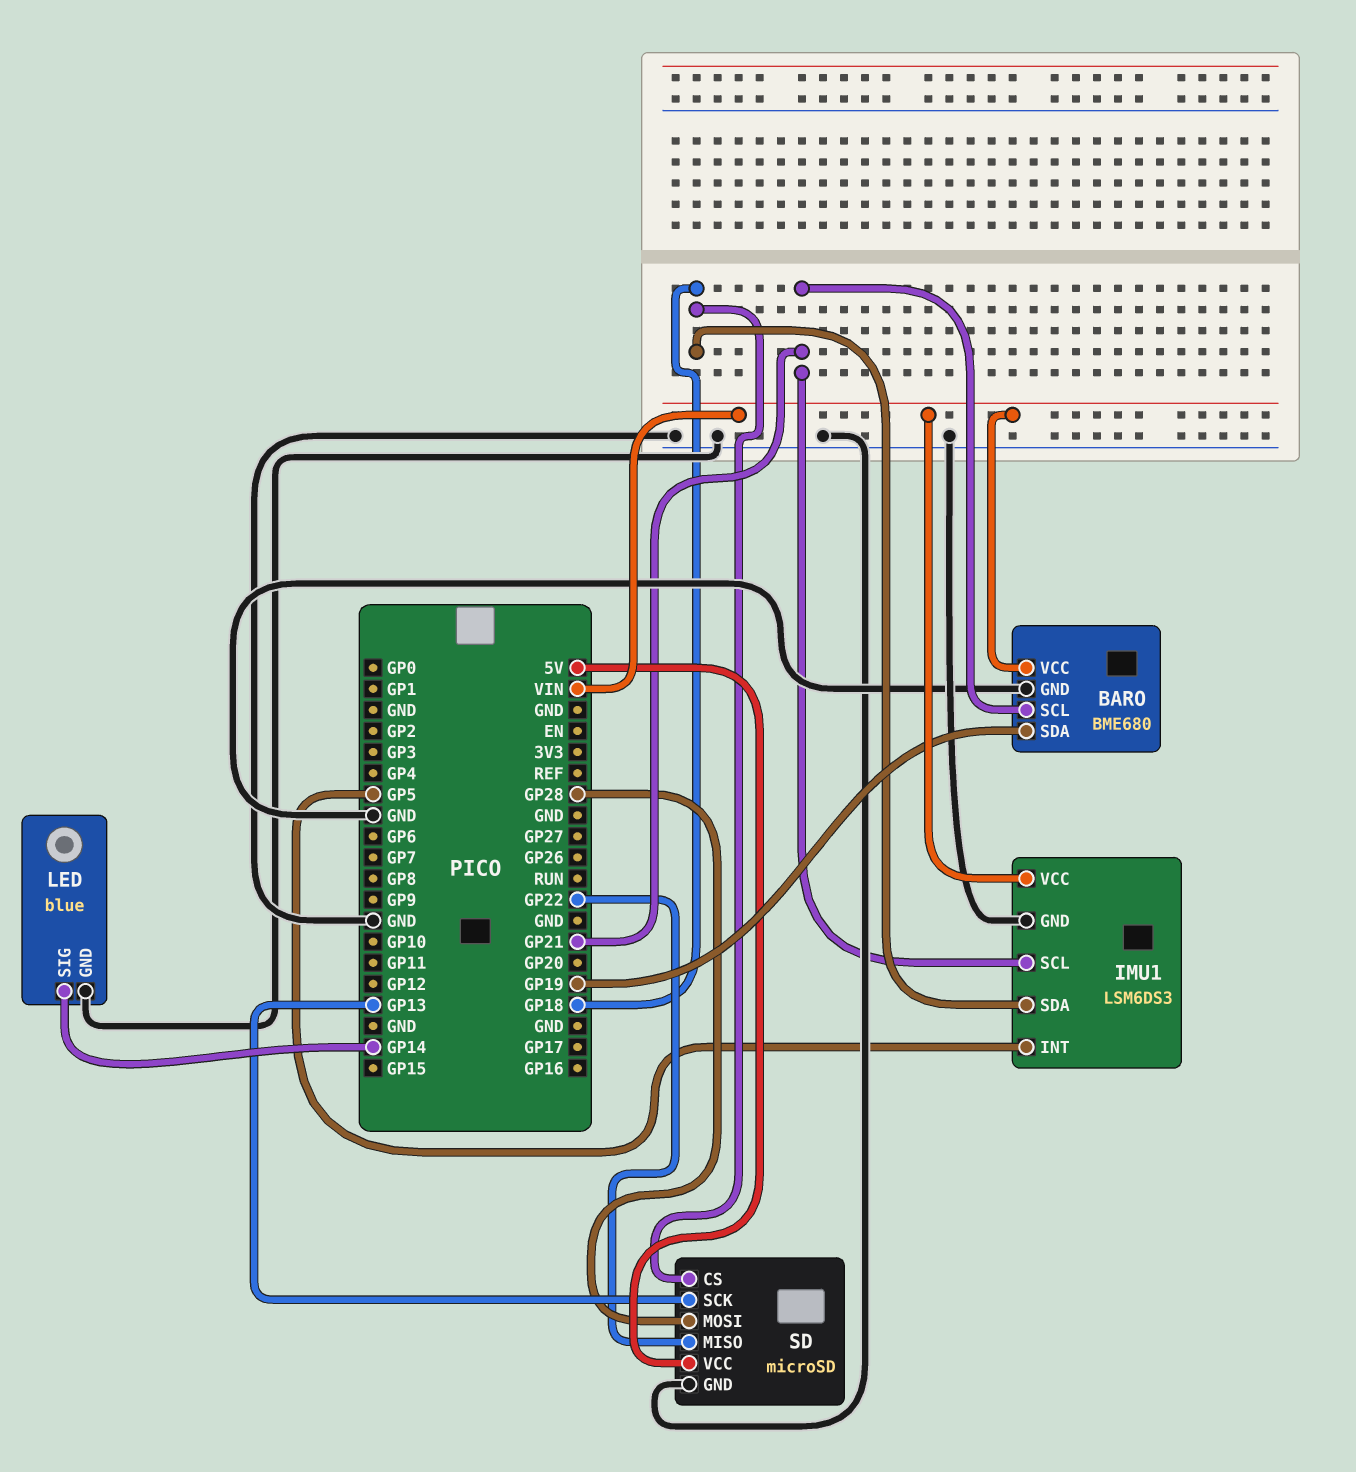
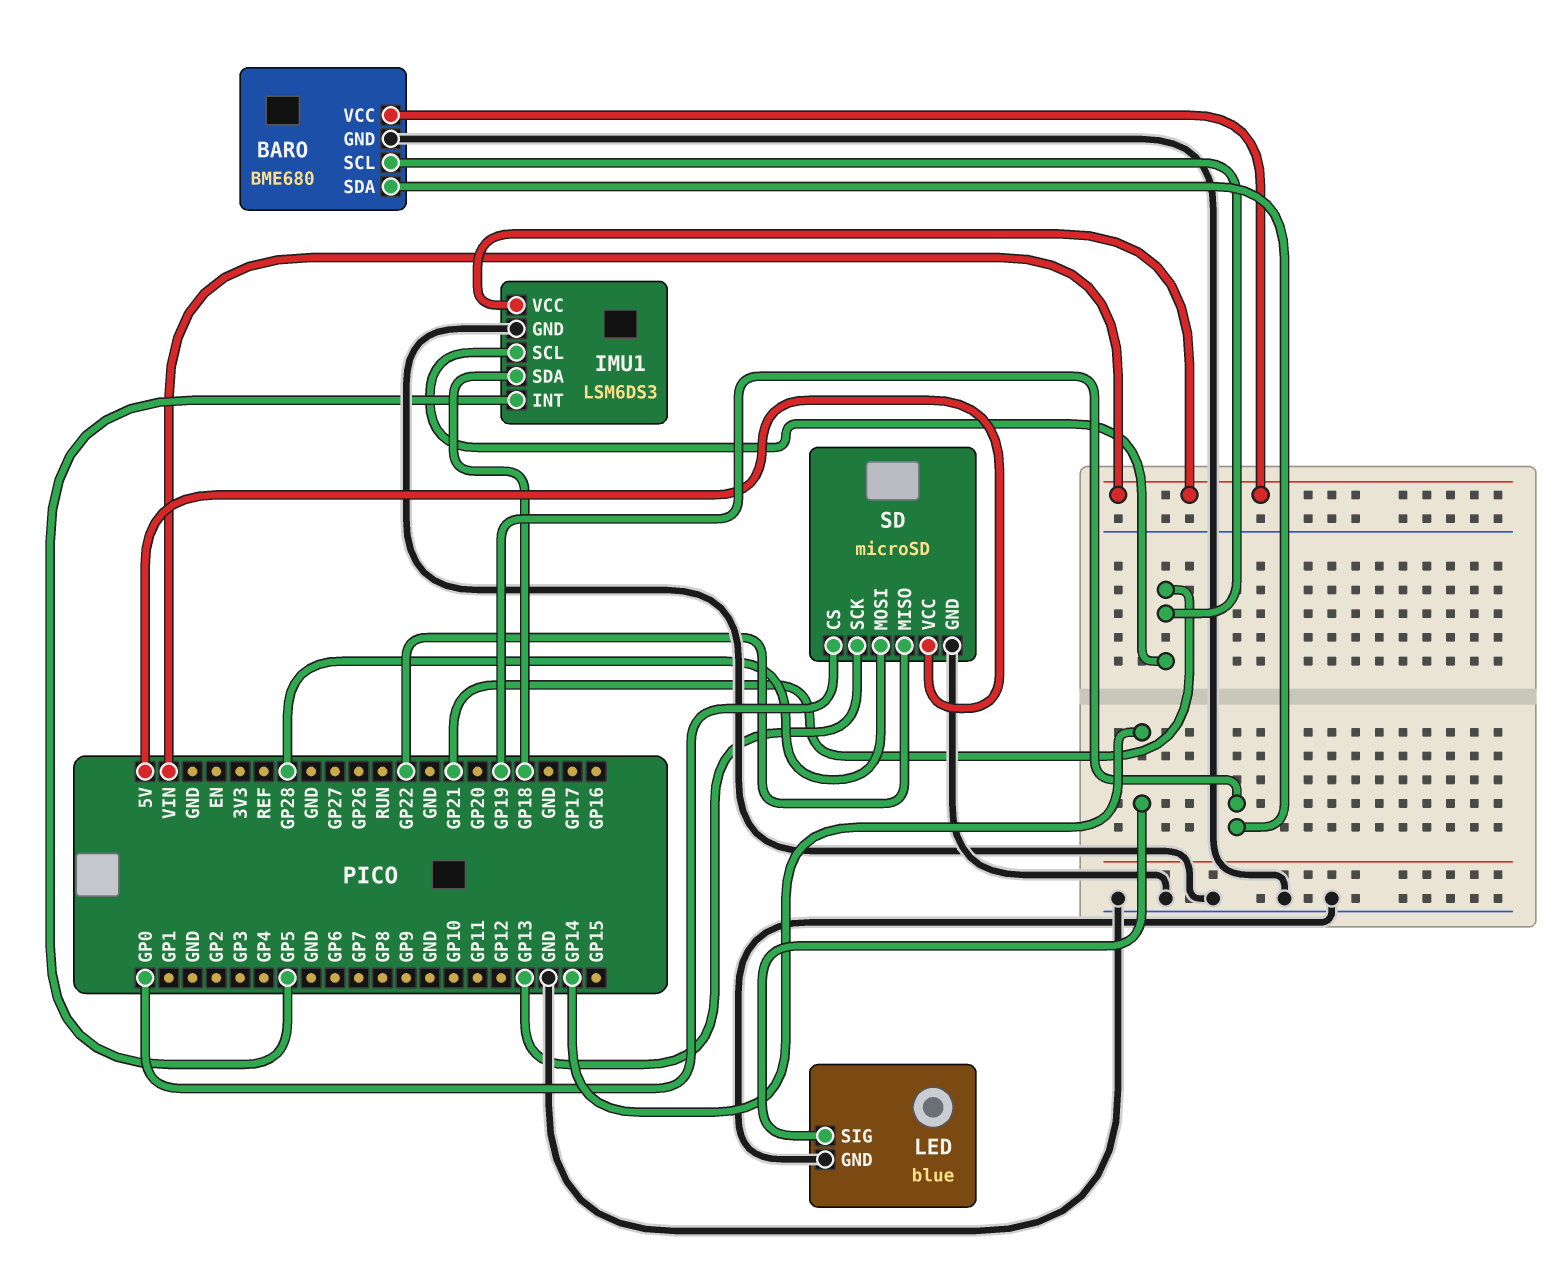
SD pin CS: GP18 -> GP0

